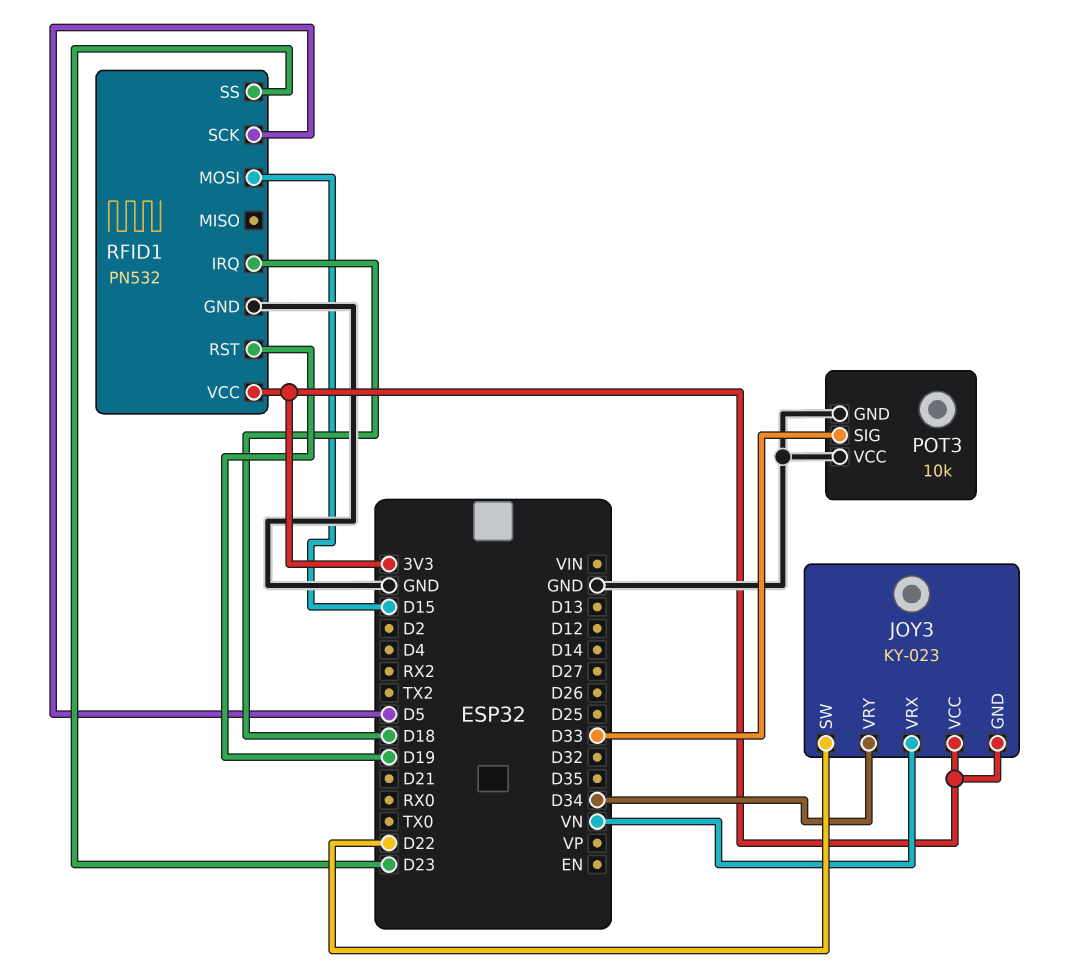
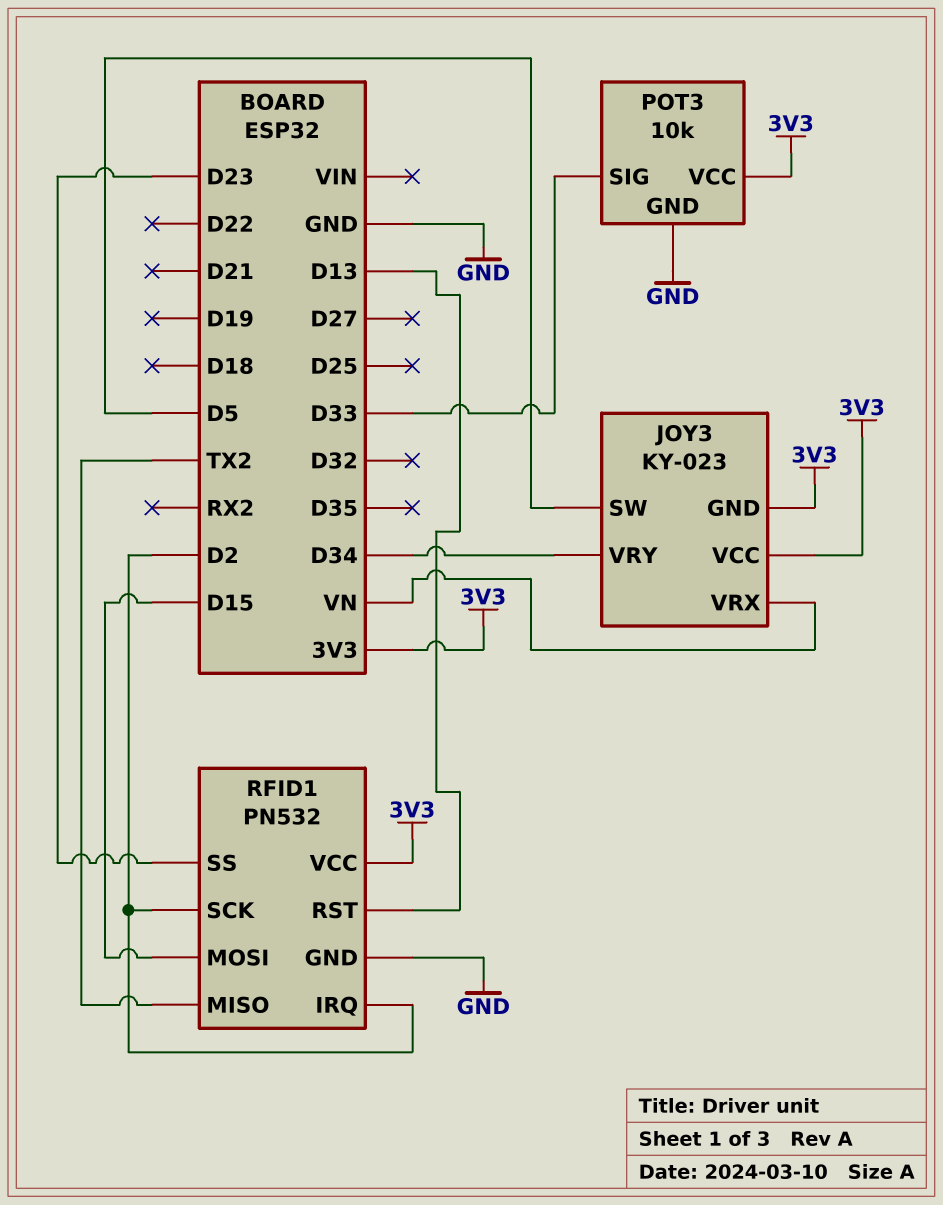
JOY3 pin SW: D22 -> D5
POT3 pin VCC: GND -> 3V3
RFID1 pin IRQ: D18 -> D2
RFID1 pin MISO: none -> TX2
RFID1 pin RST: D19 -> D13
RFID1 pin SCK: D5 -> D2

